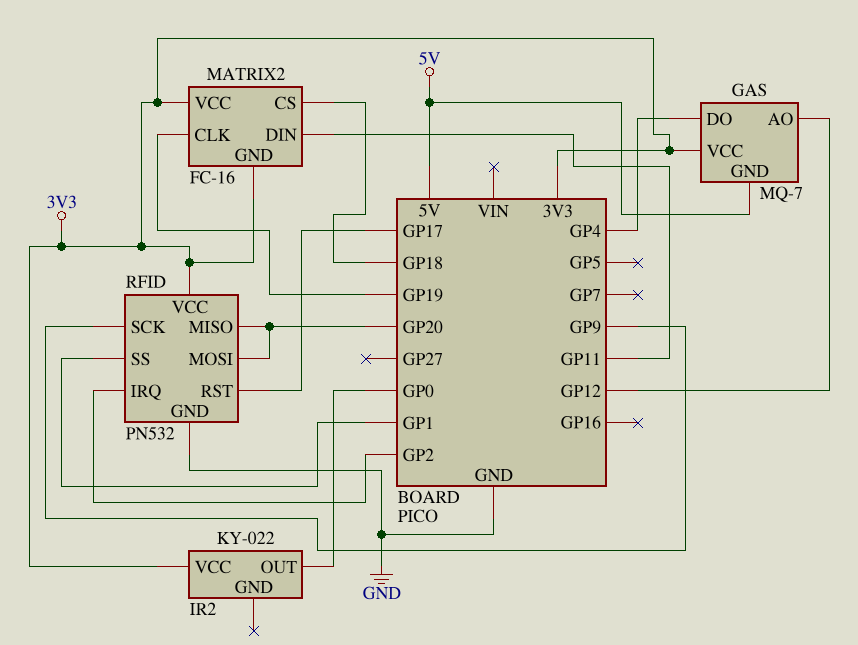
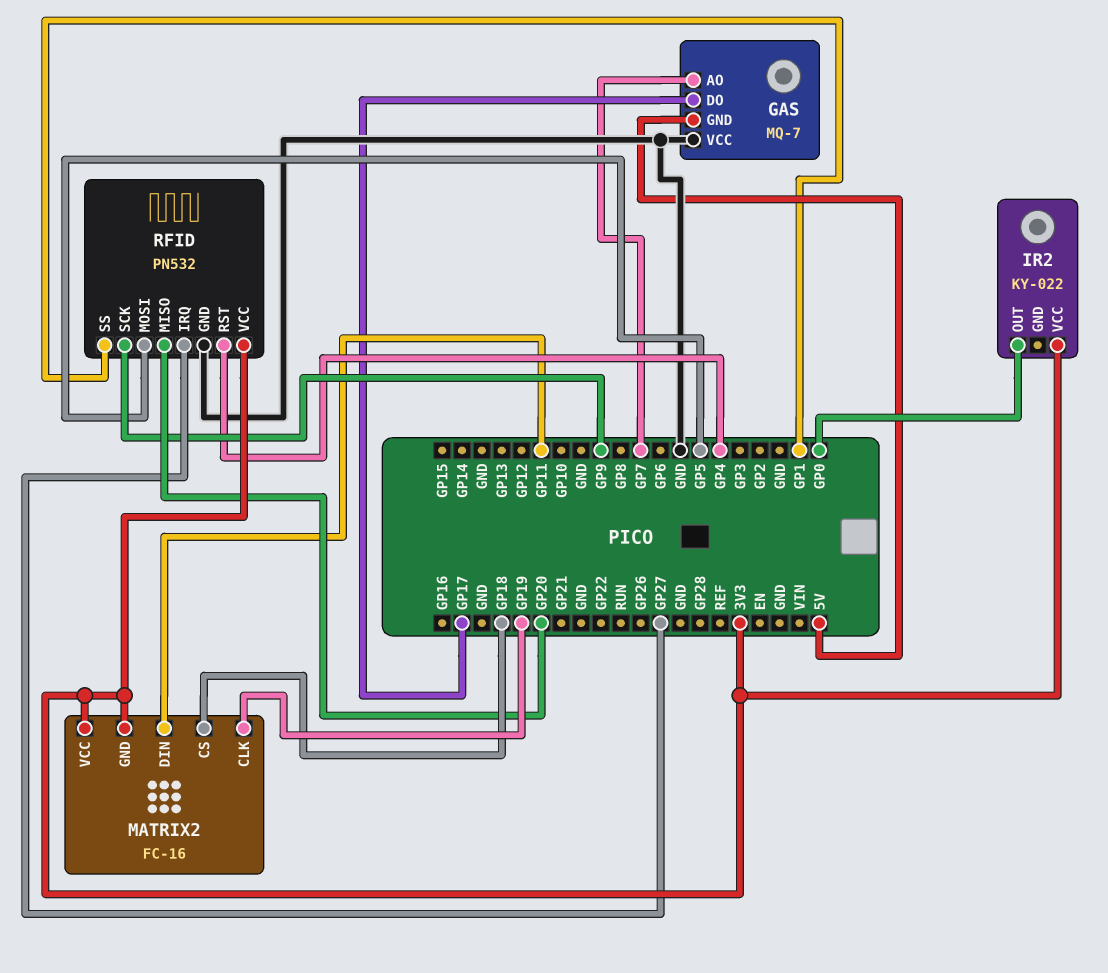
GAS pin AO: GP12 -> GP7
GAS pin DO: GP4 -> GP17
GAS pin VCC: 3V3 -> GND
RFID pin IRQ: GP2 -> GP27
RFID pin MOSI: GP20 -> GP5
RFID pin RST: GP17 -> GP4

